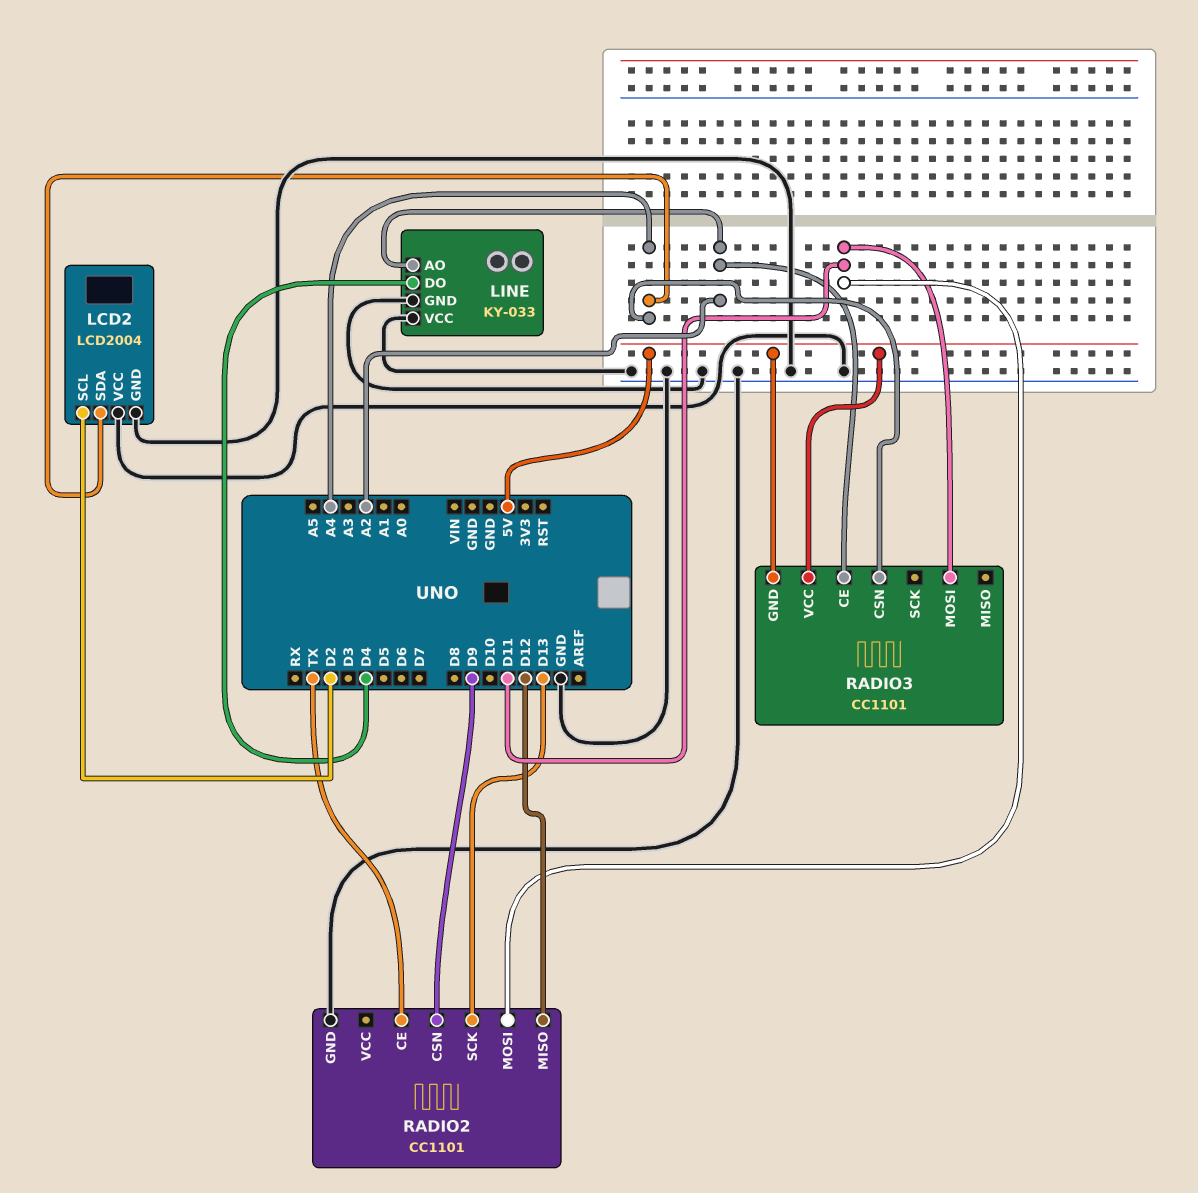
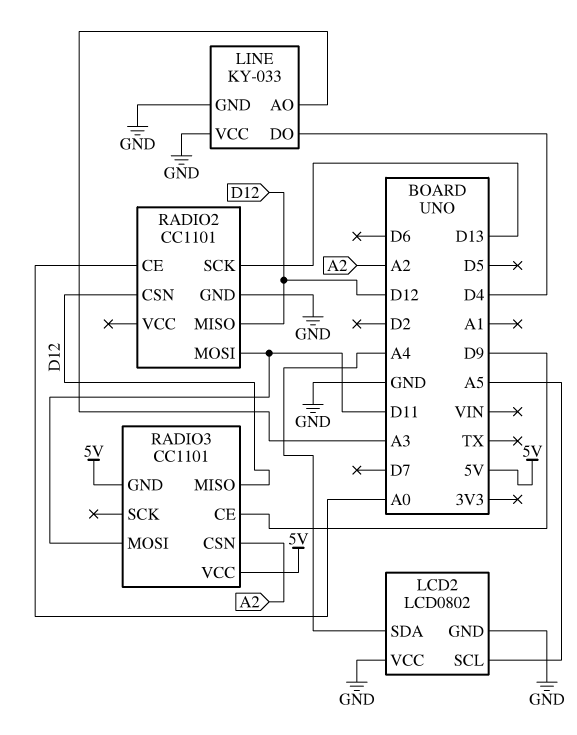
LCD2: LCD2004 -> LCD0802
LCD2 pin SCL: D2 -> A5
LINE pin AO: A2 -> A3
RADIO2 pin CE: TX -> A0
RADIO2 pin CSN: D9 -> D12
RADIO3 pin CE: A2 -> D9
RADIO3 pin CSN: A4 -> A2
RADIO3 pin MISO: none -> D12

